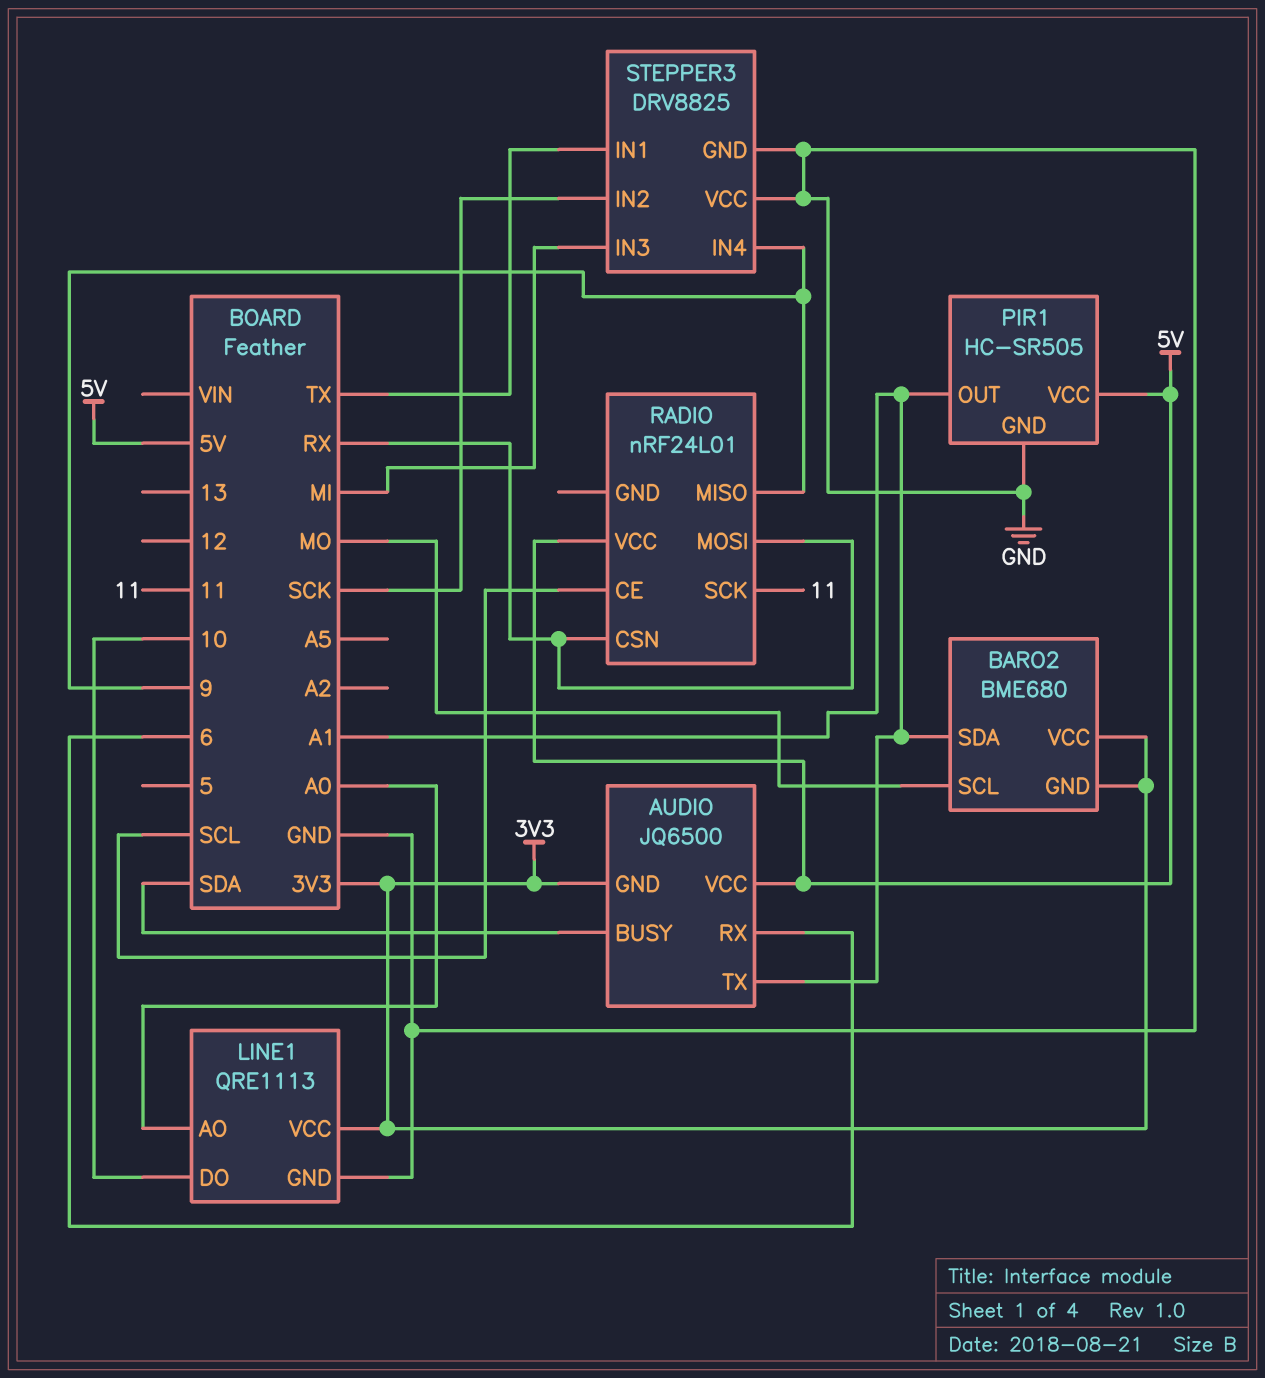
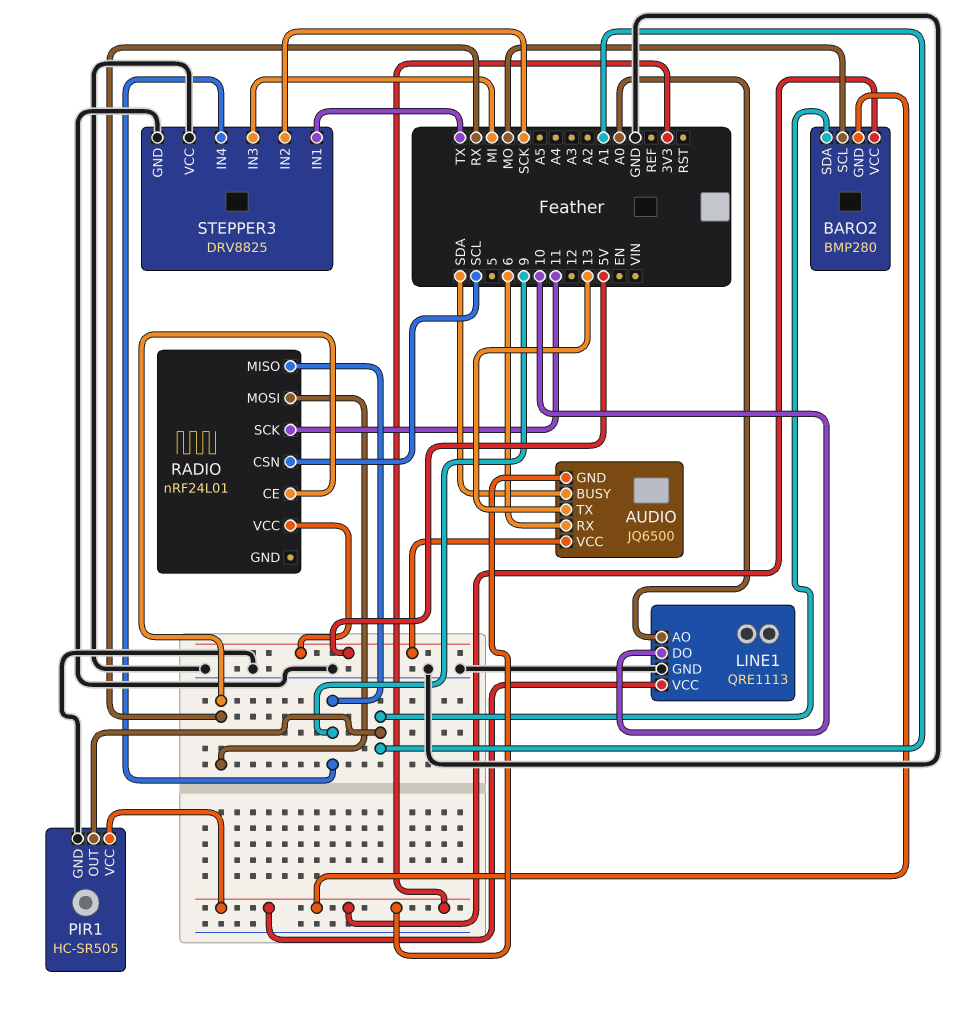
AUDIO pin TX: A1 -> 13
BARO2: BME680 -> BMP280
PIR1 pin VCC: 5V -> 3V3
RADIO pin CE: SCL -> RX
RADIO pin CSN: RX -> SCL

